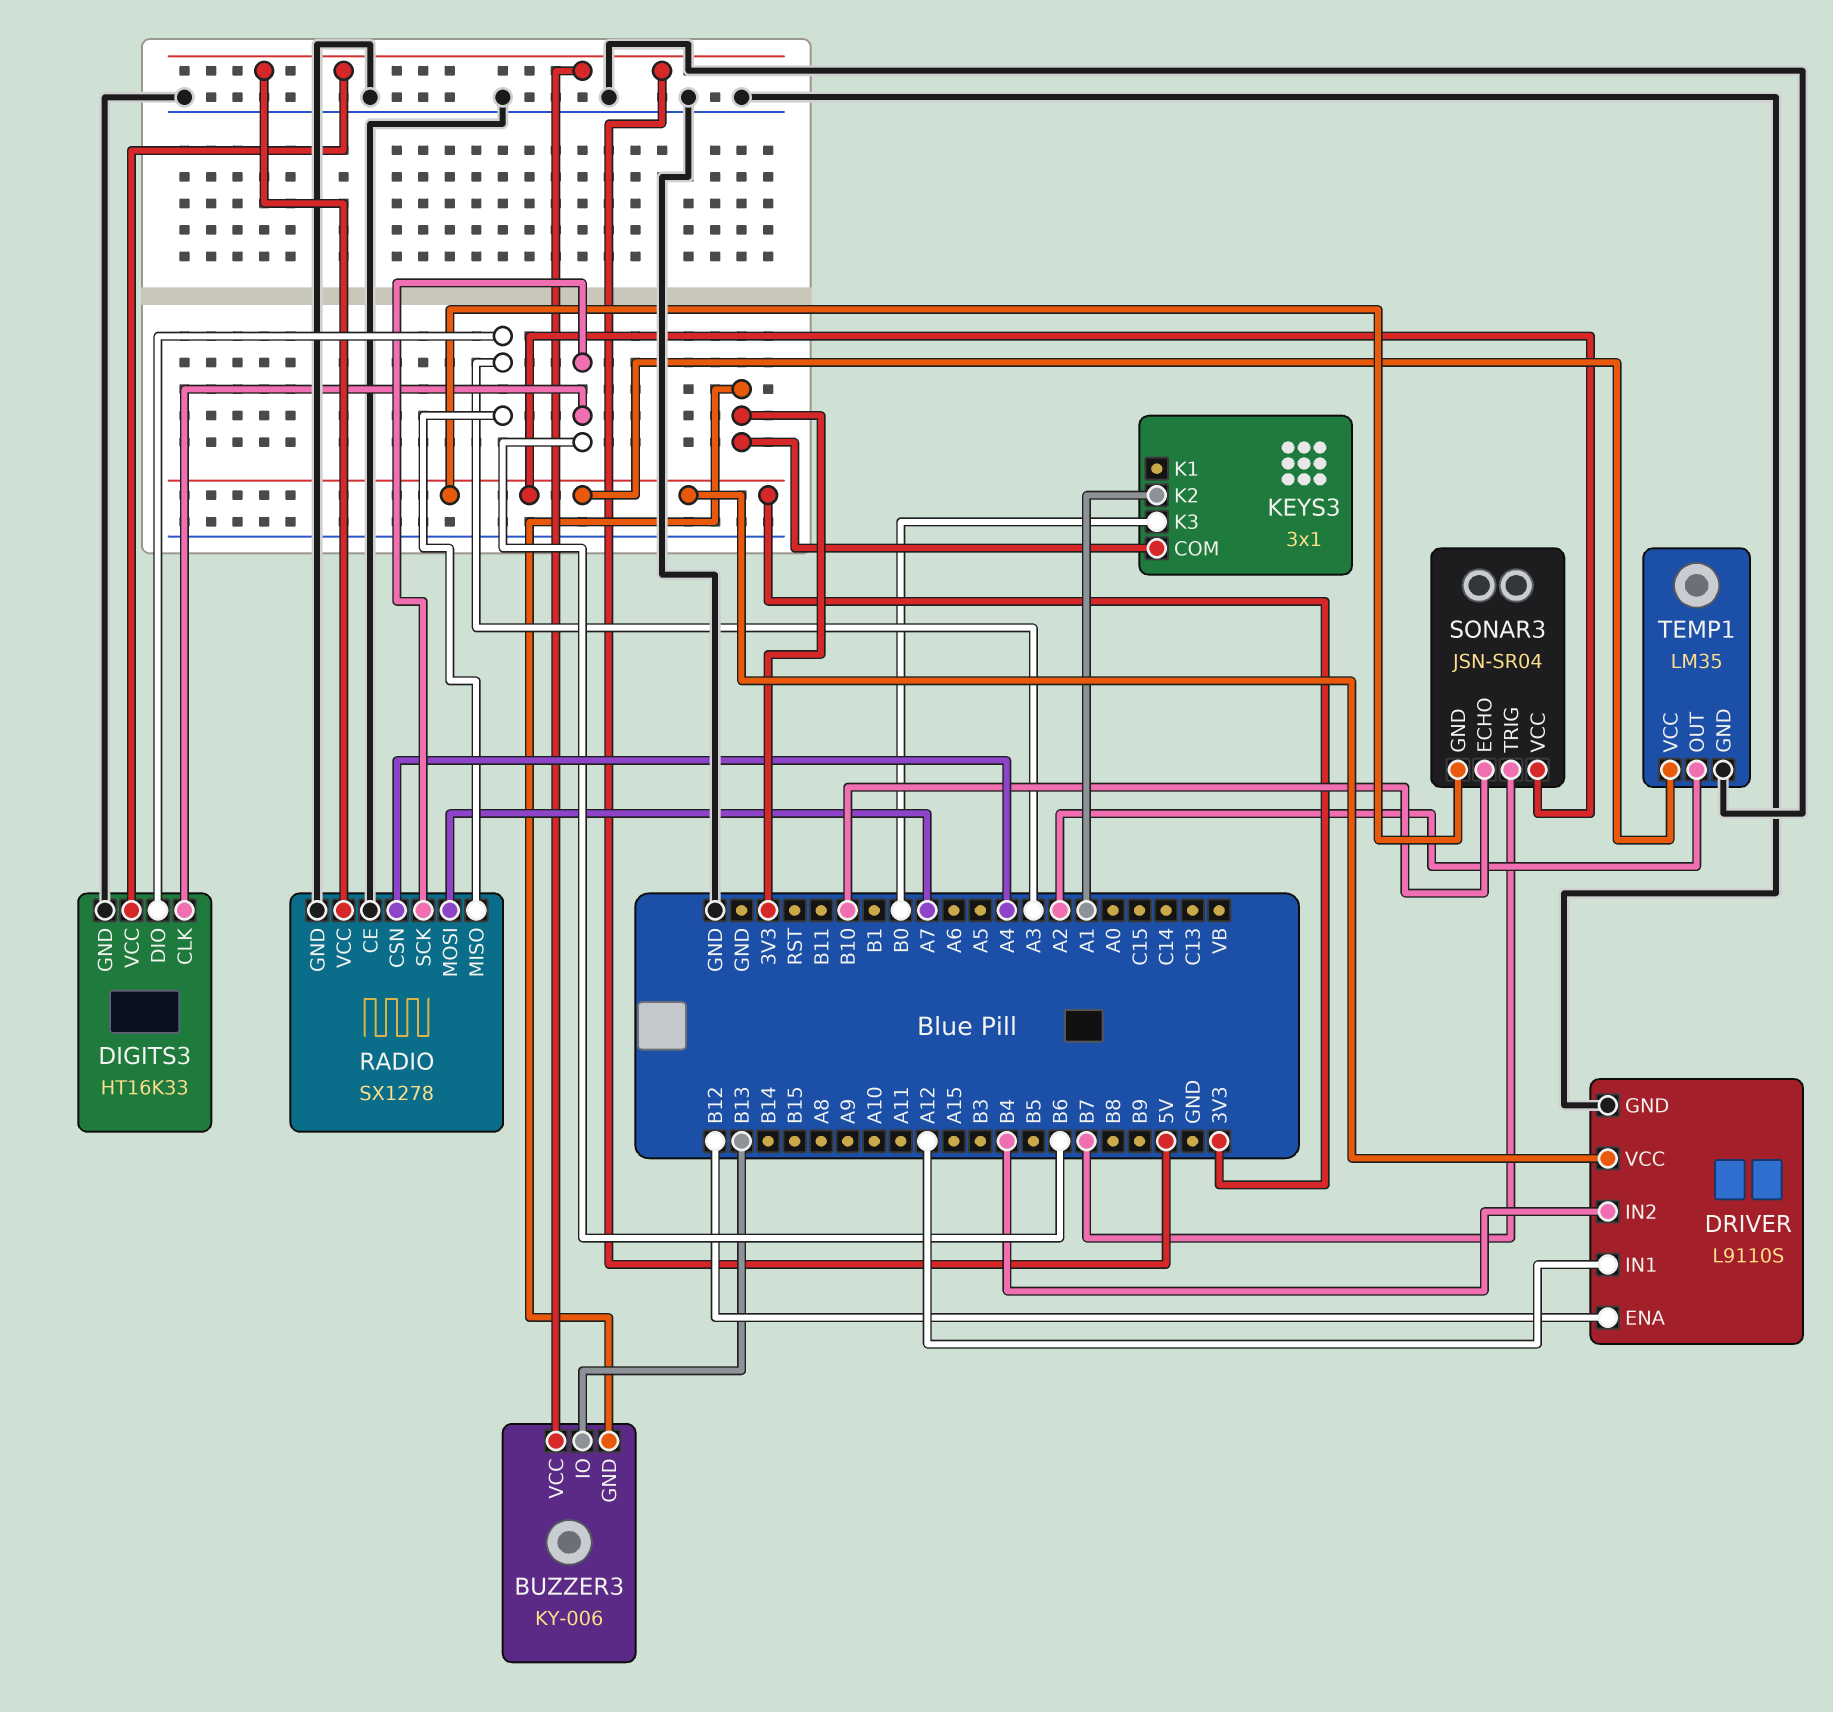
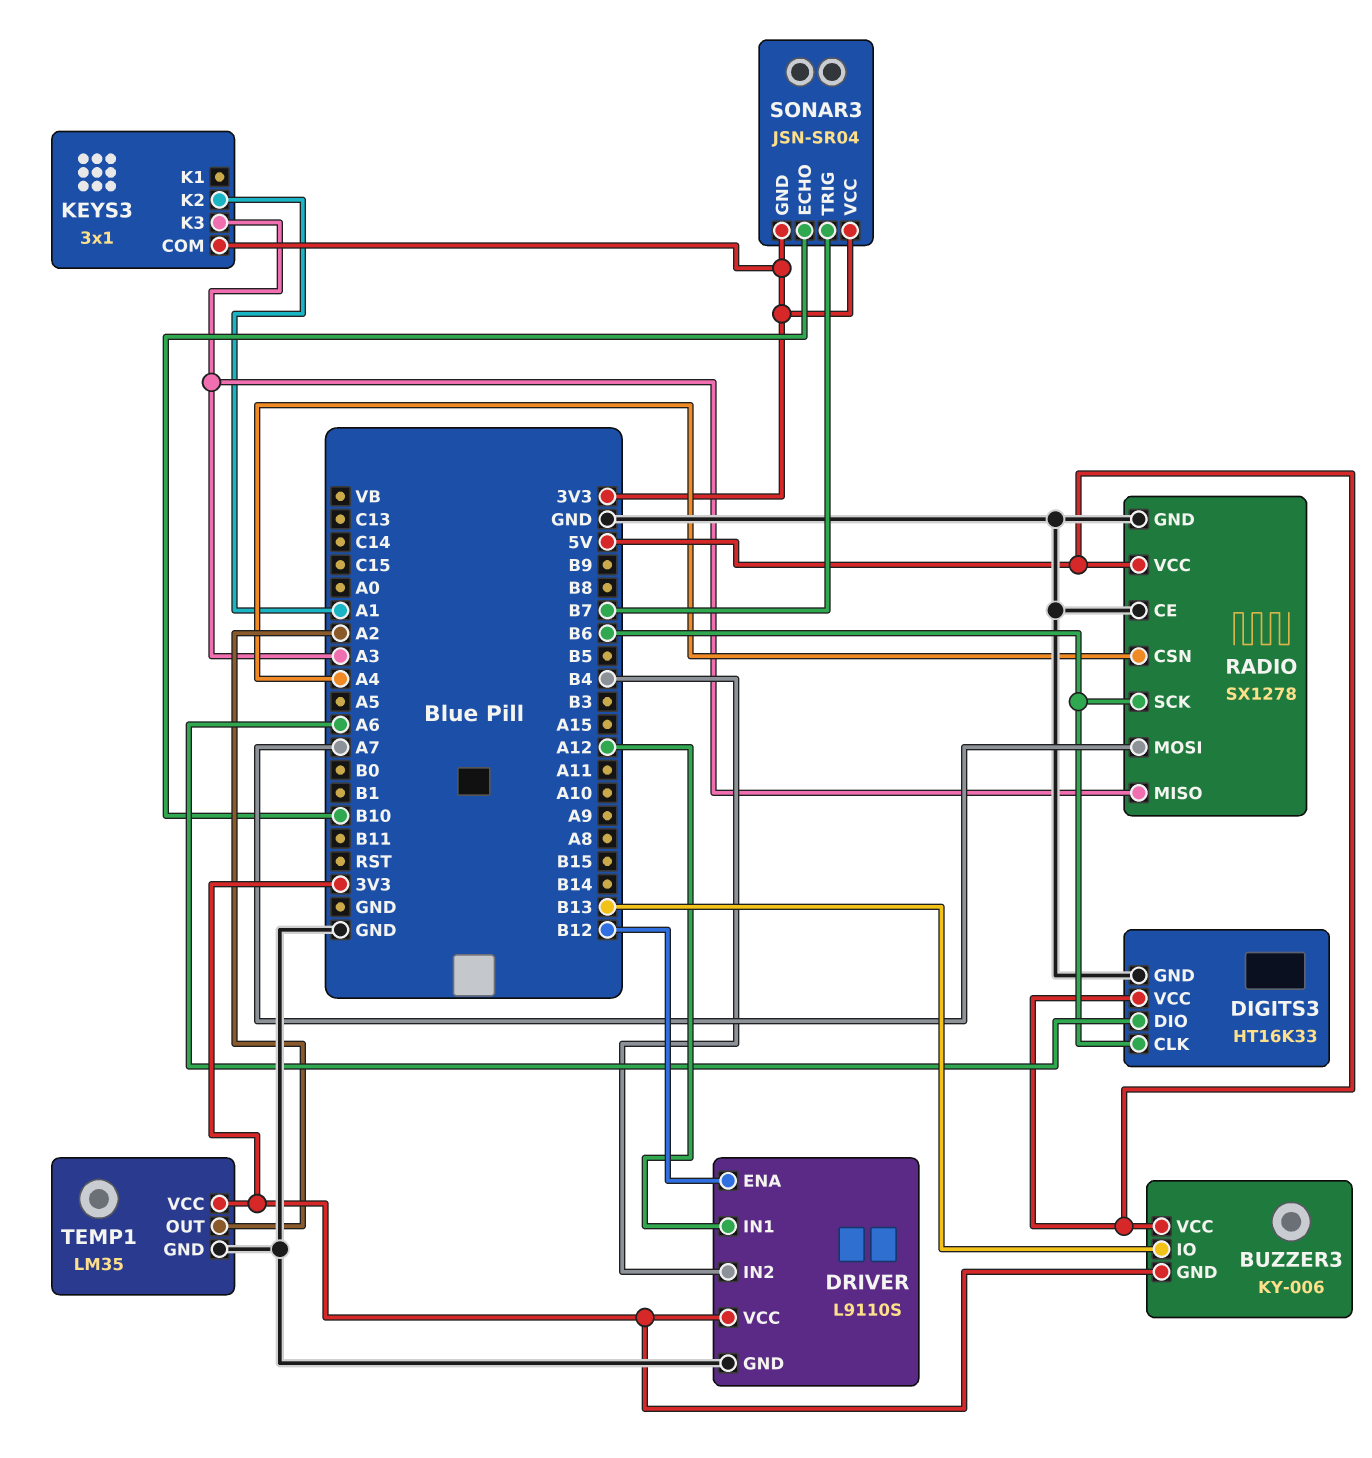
DIGITS3 pin DIO: A3 -> A6
KEYS3 pin K3: B0 -> A3

